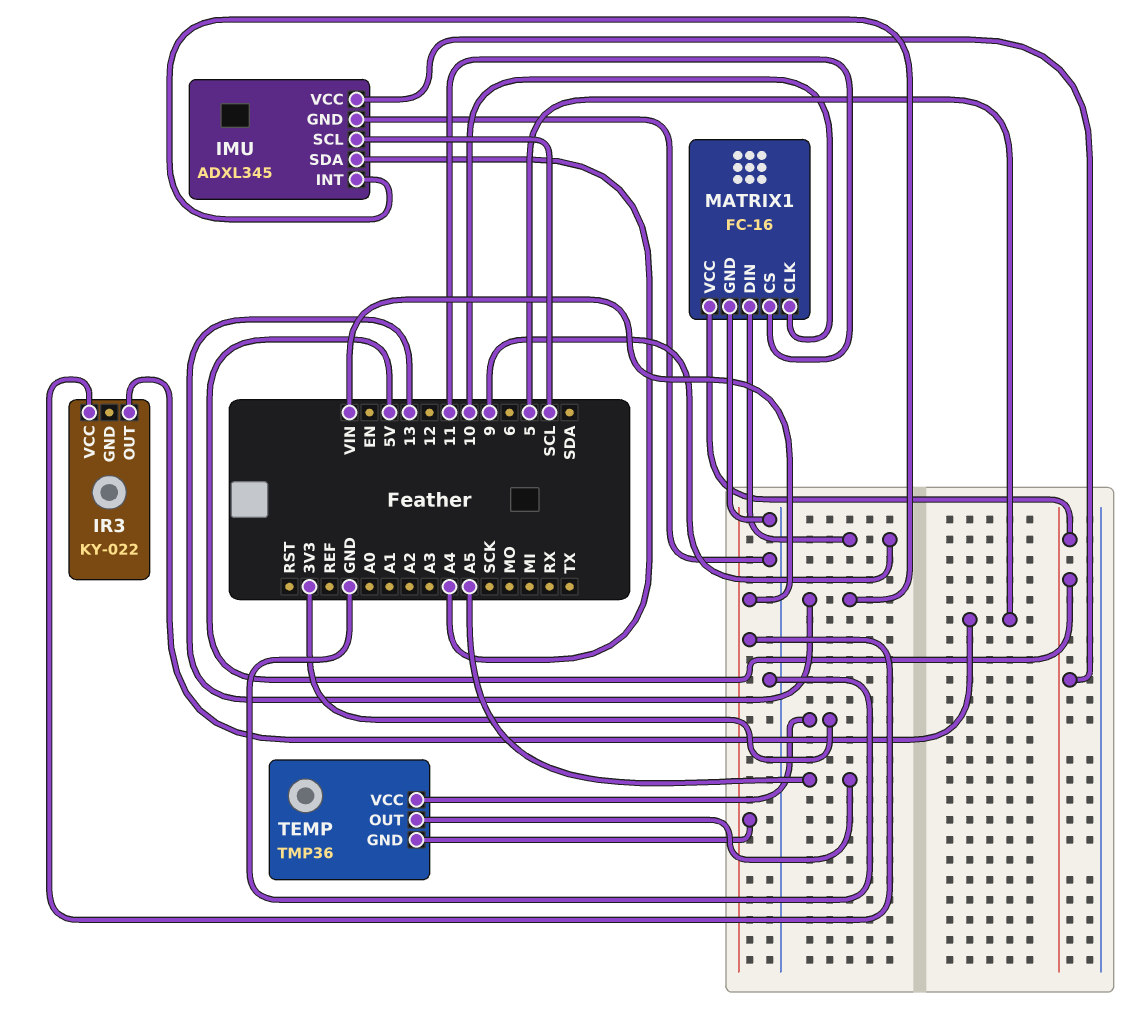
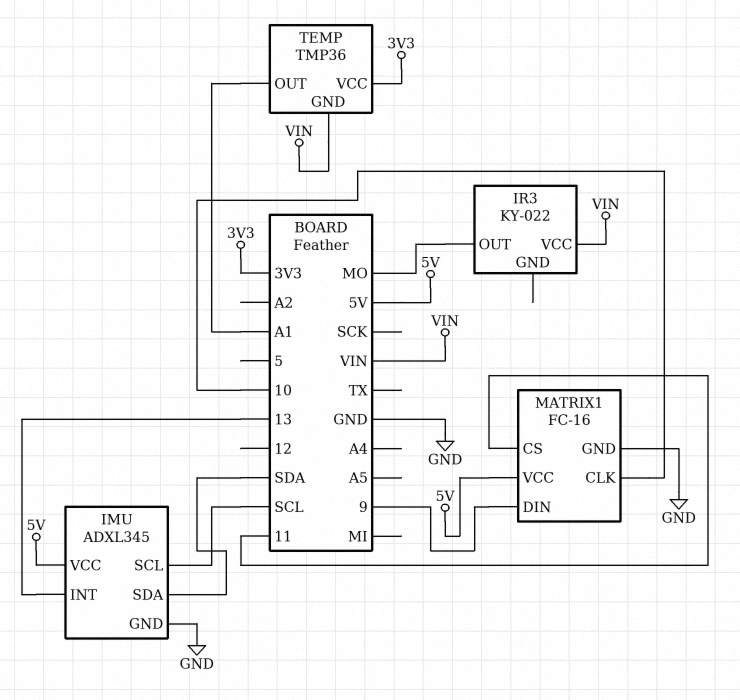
IMU pin SDA: A4 -> SDA
IR3 pin OUT: 5 -> MO
TEMP pin OUT: A5 -> A1

